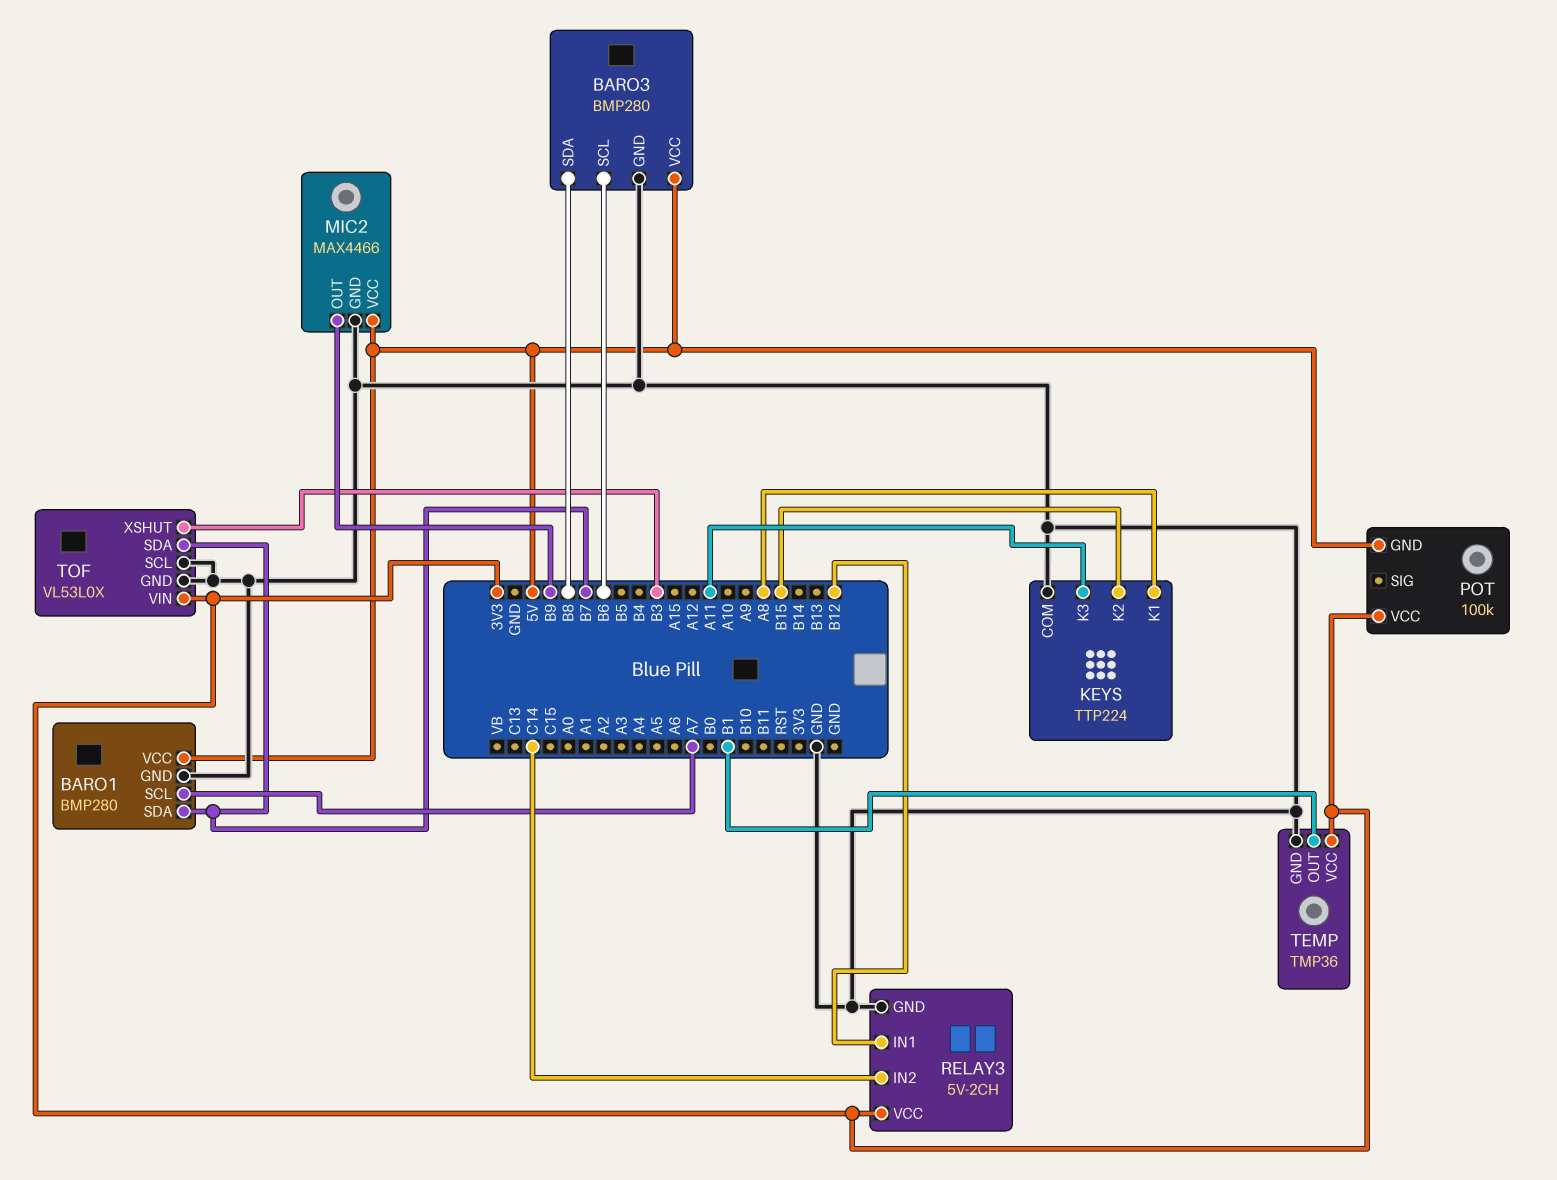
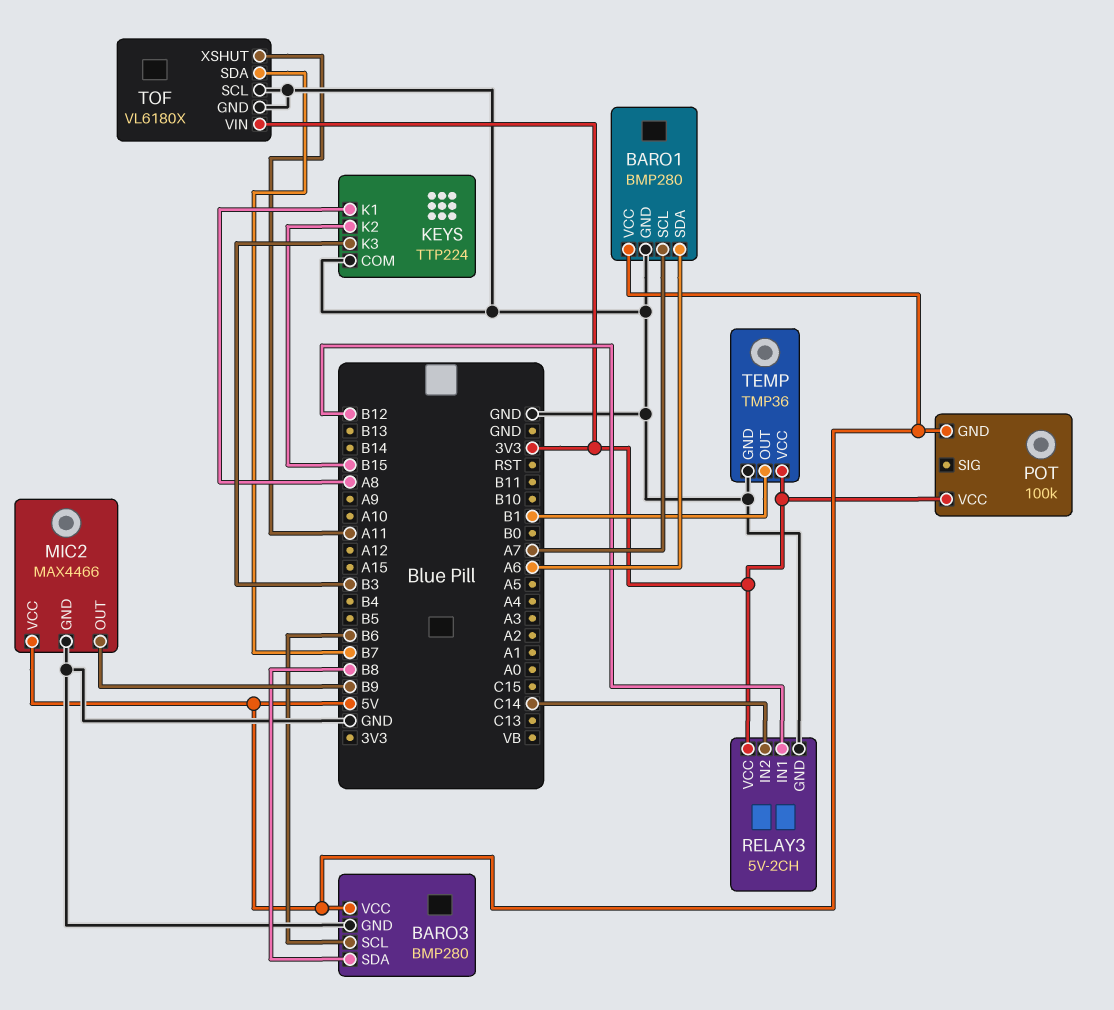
BARO1 pin SDA: B7 -> A6
KEYS pin K3: A11 -> B3
TOF: VL53L0X -> VL6180X
TOF pin XSHUT: B3 -> A11

